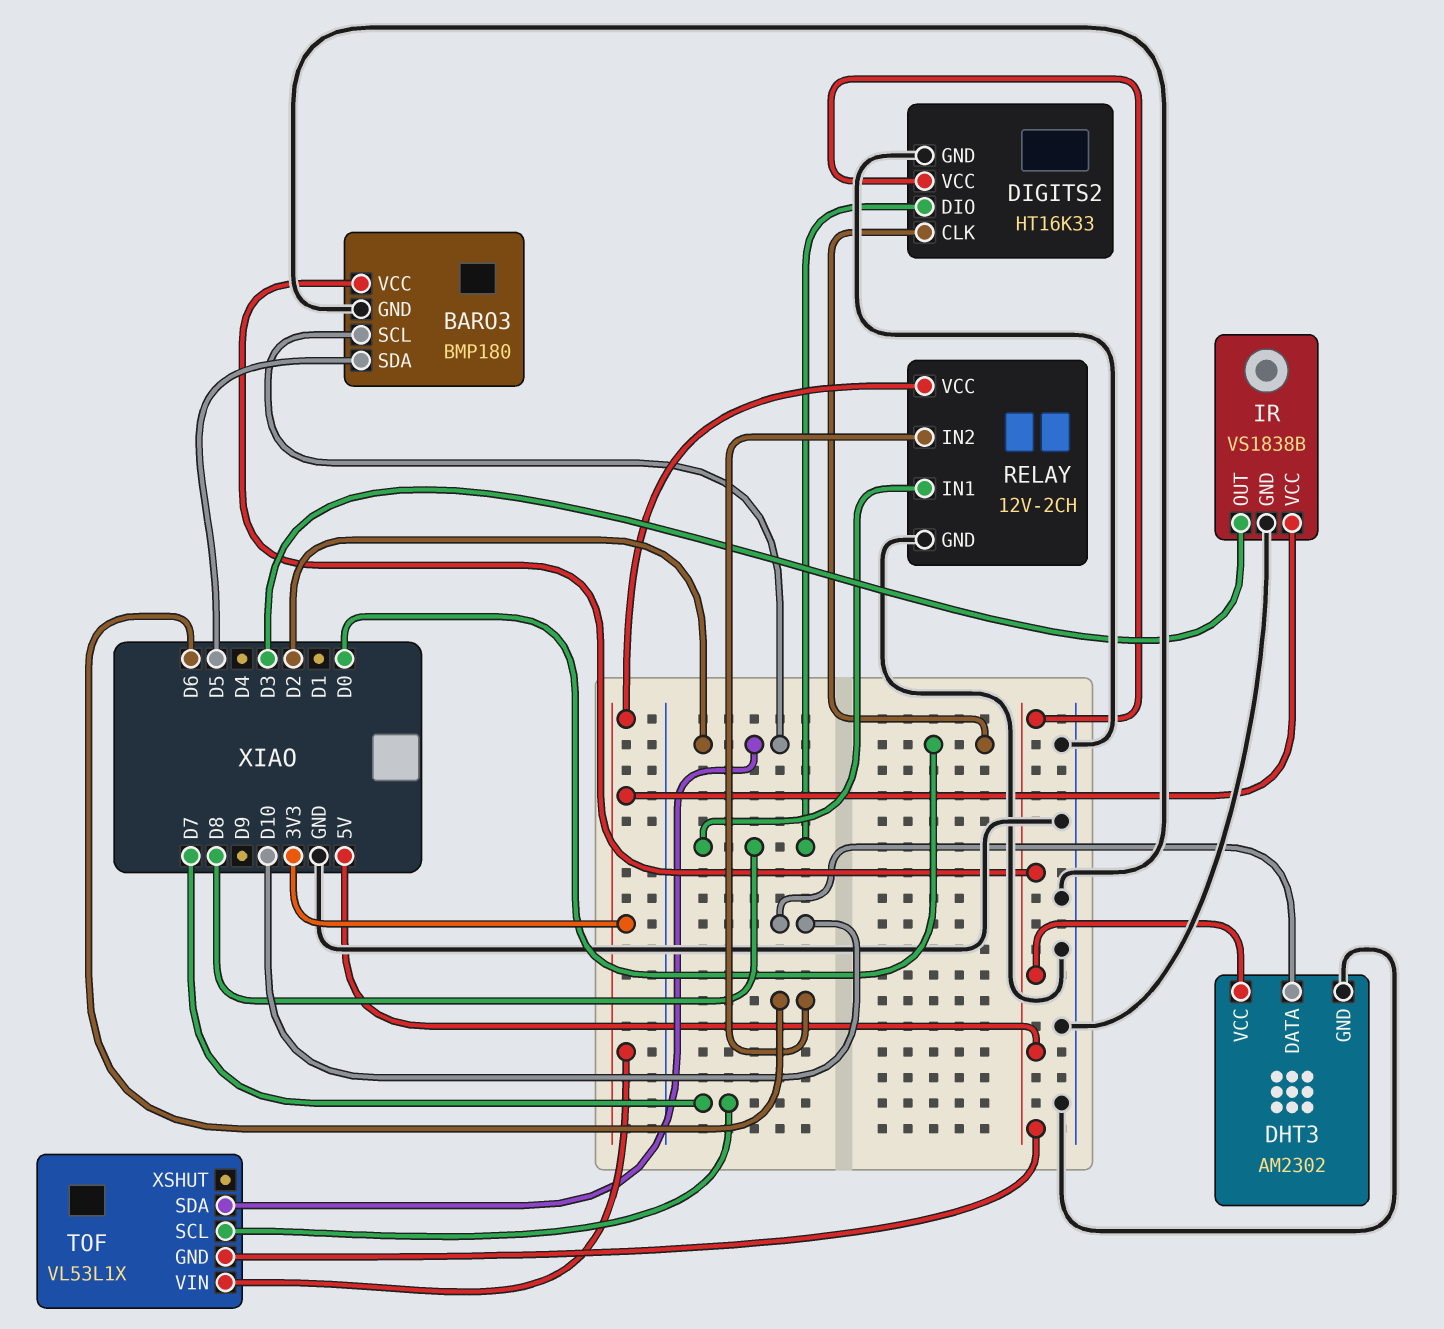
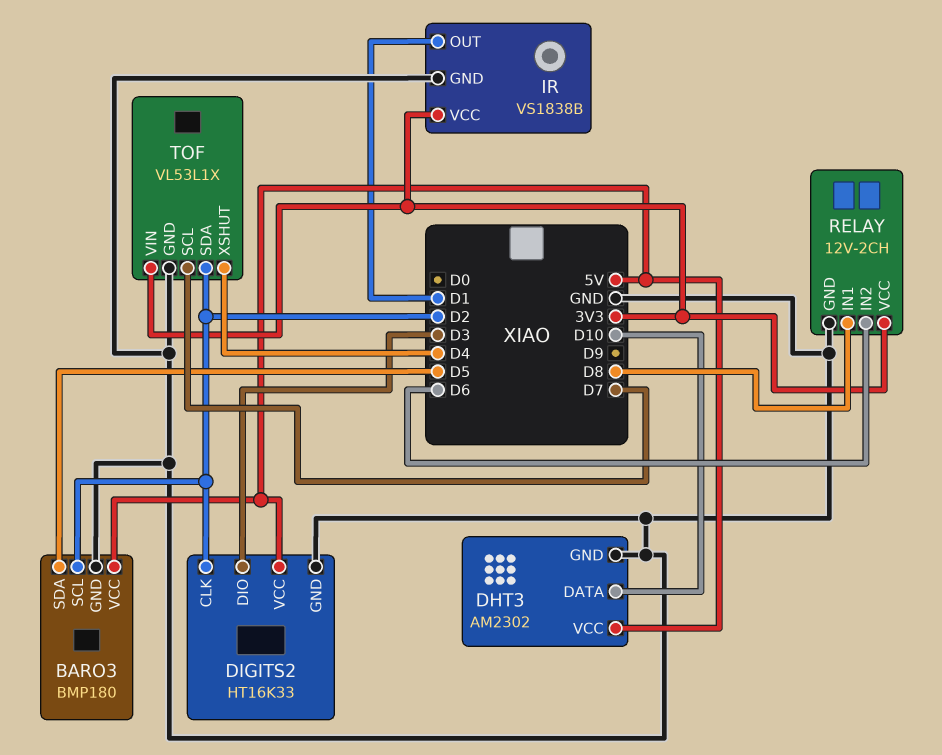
DIGITS2 pin CLK: D0 -> D2
DIGITS2 pin DIO: D8 -> D3
IR pin OUT: D3 -> D1
TOF pin GND: 5V -> GND
TOF pin XSHUT: none -> D4

